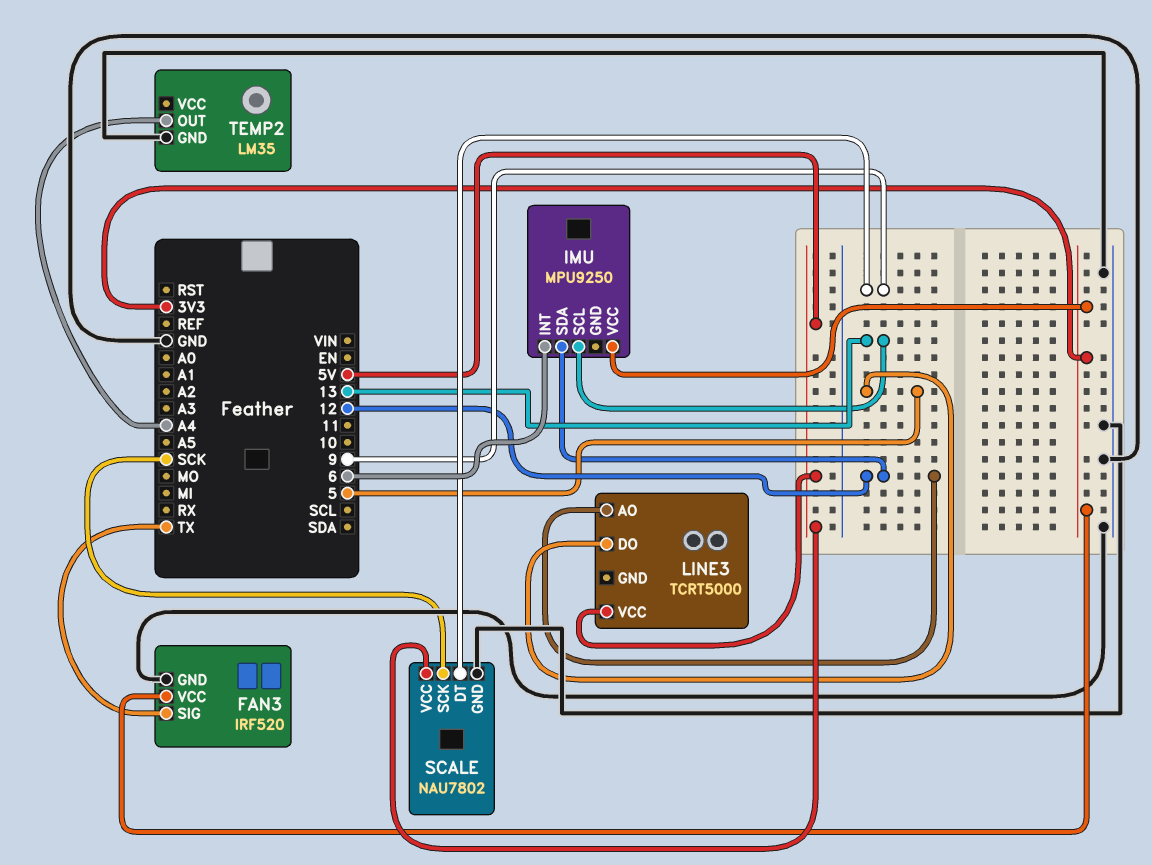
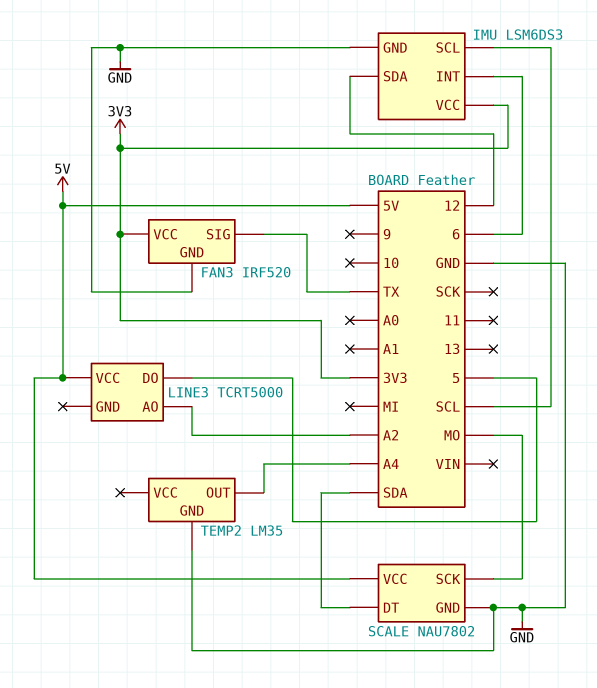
IMU: MPU9250 -> LSM6DS3
IMU pin GND: none -> GND
IMU pin SCL: 13 -> SCL
LINE3 pin AO: 12 -> A2
SCALE pin DT: 9 -> SDA
SCALE pin SCK: SCK -> MO

